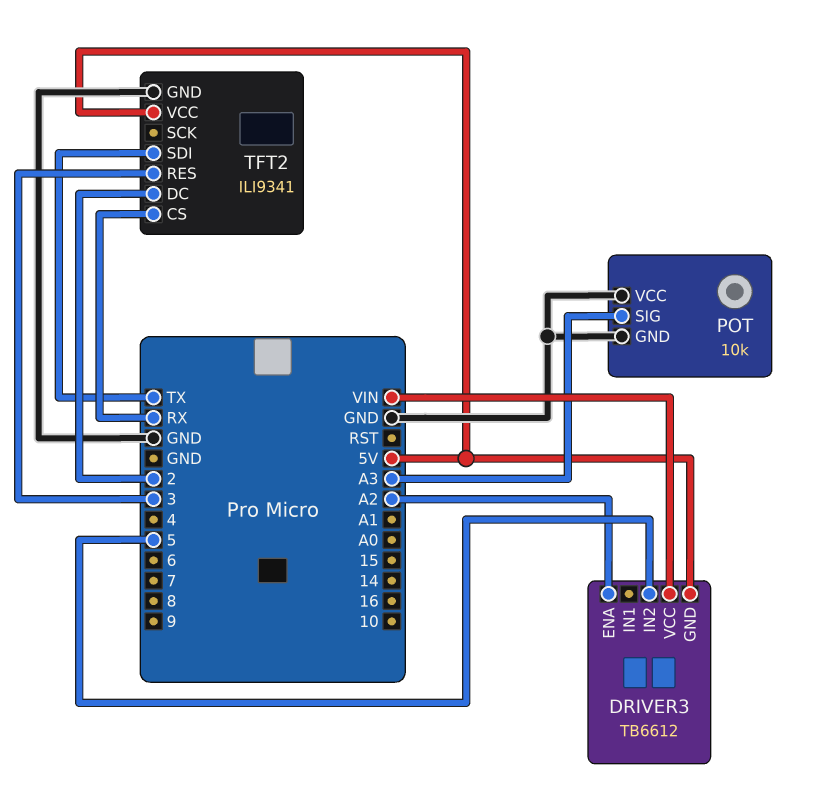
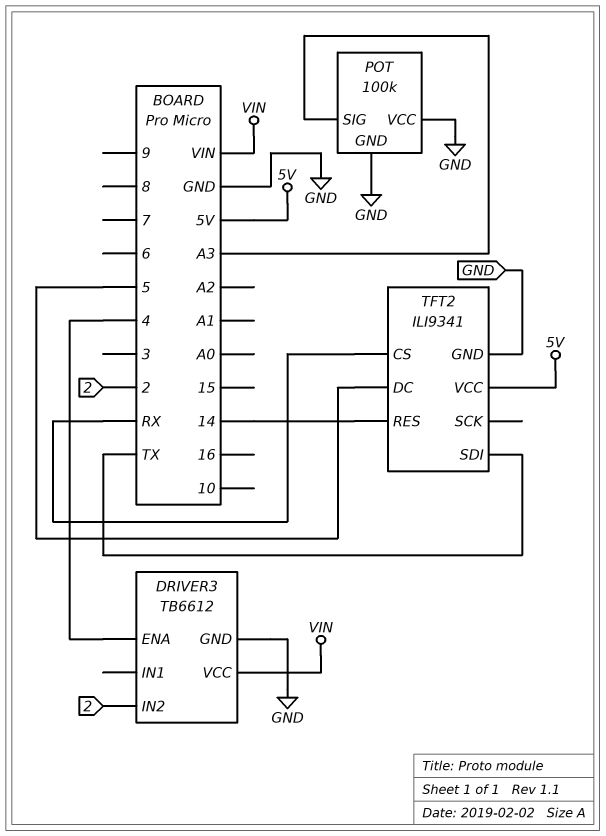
DRIVER3 pin ENA: A2 -> 4
DRIVER3 pin GND: 5V -> GND
DRIVER3 pin IN2: 5 -> 2
POT: 10k -> 100k
TFT2 pin DC: 2 -> 5
TFT2 pin RES: 3 -> 14

